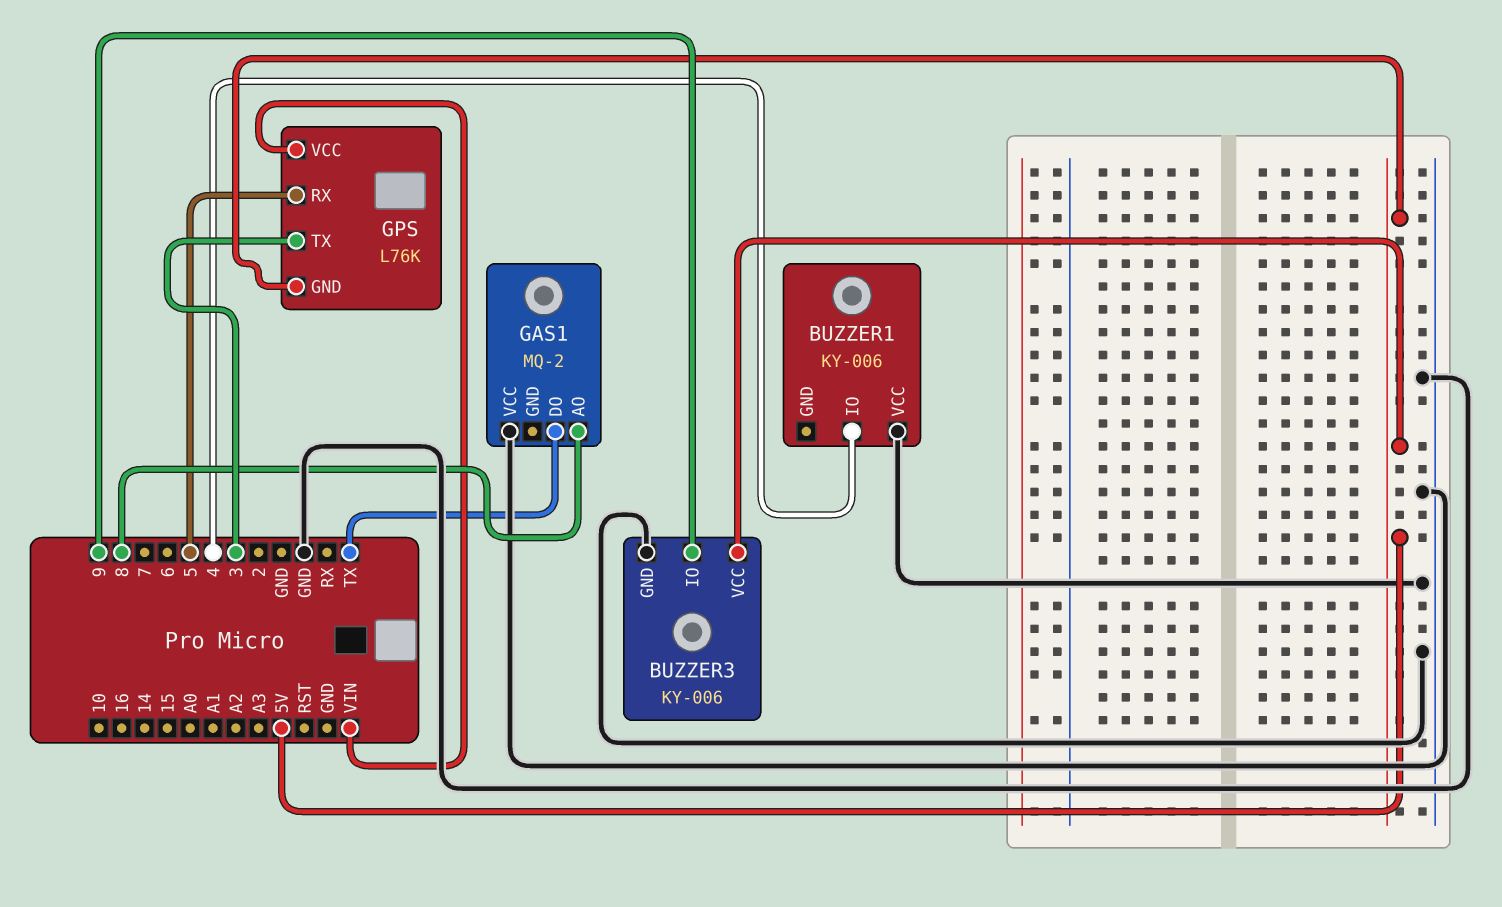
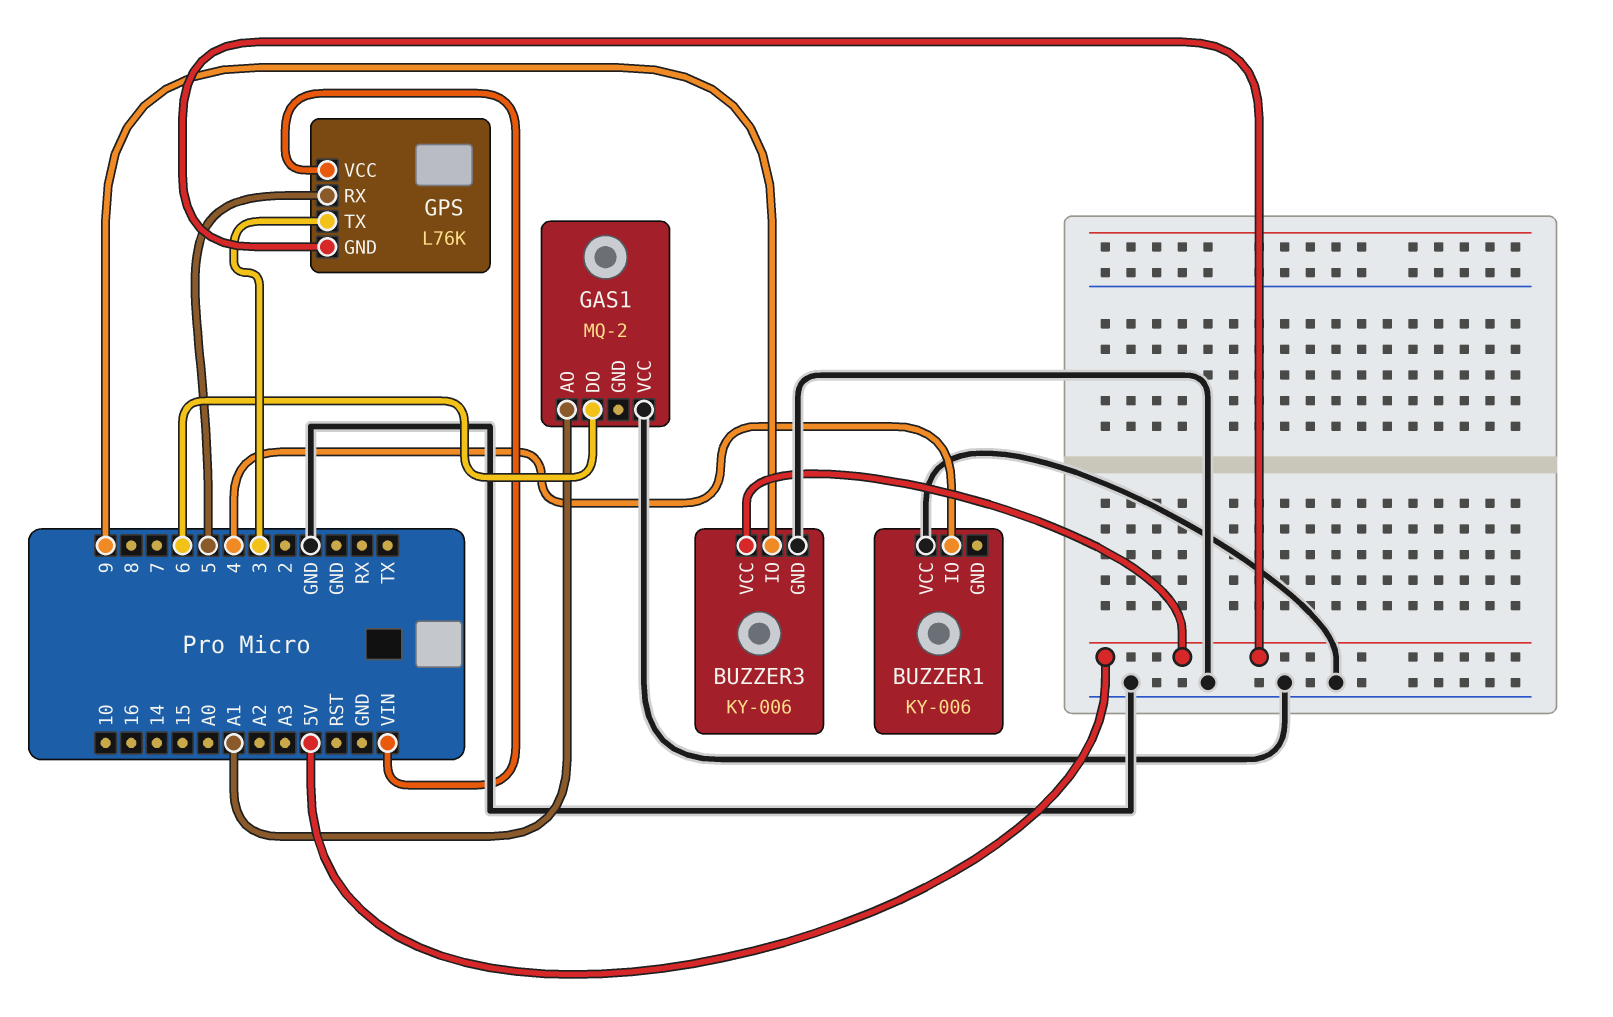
GAS1 pin AO: 8 -> A1
GAS1 pin DO: TX -> 6

